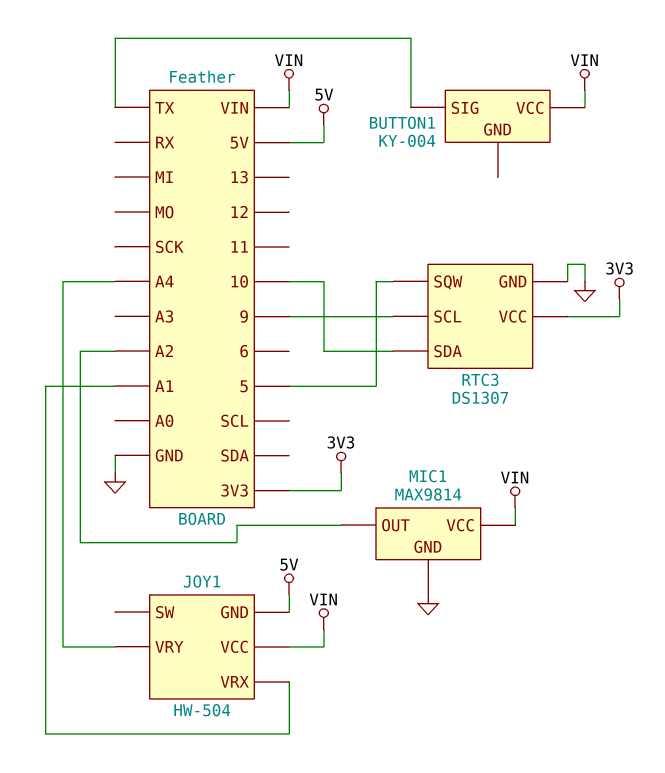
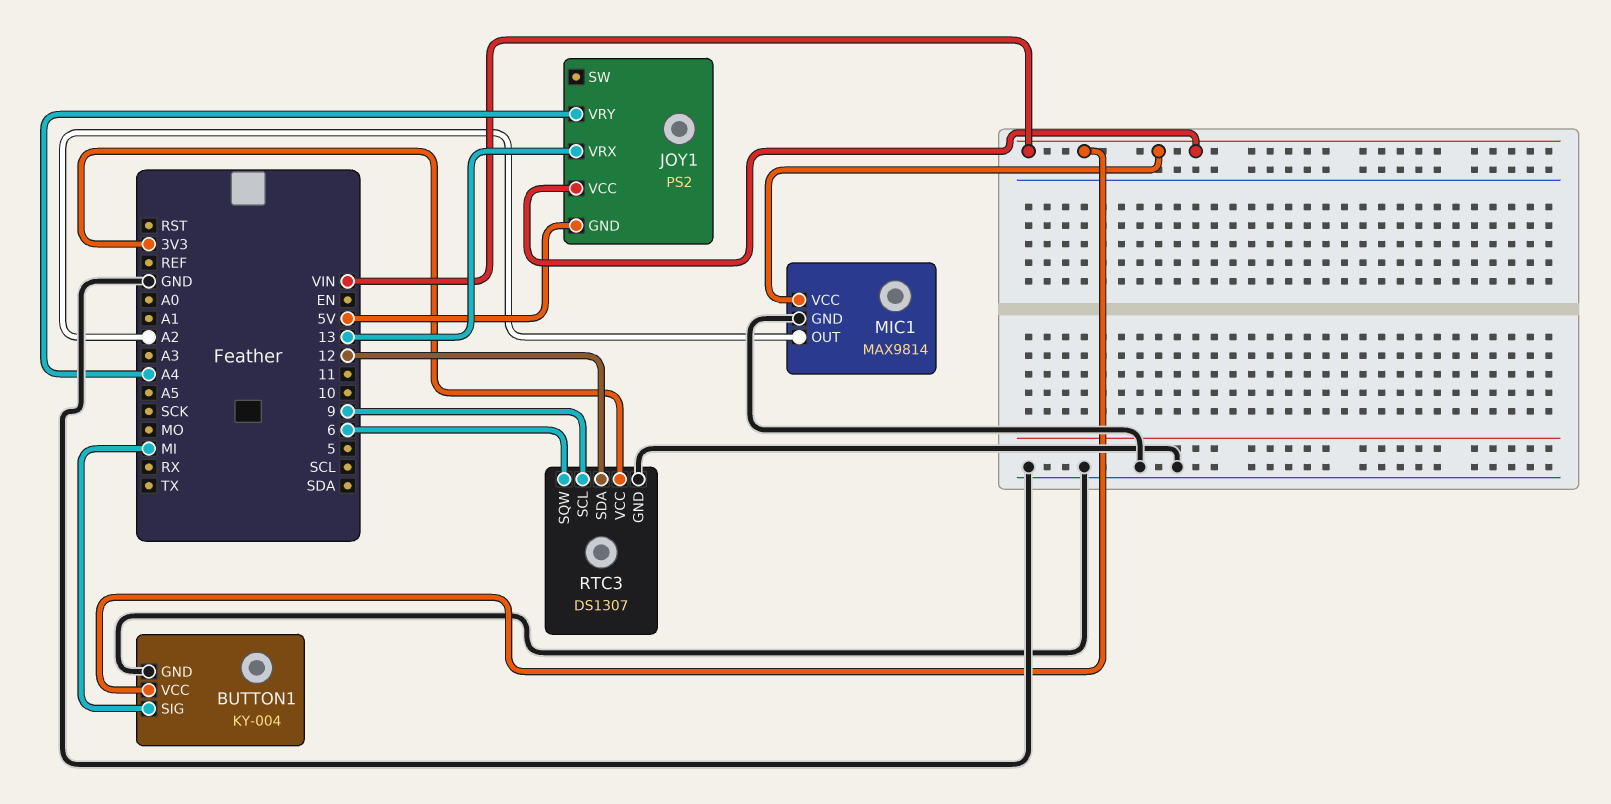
BUTTON1 pin GND: none -> GND
BUTTON1 pin SIG: TX -> MI
JOY1: HW-504 -> PS2
JOY1 pin VRX: A1 -> 13
RTC3 pin SDA: 10 -> 12
RTC3 pin SQW: 5 -> 6

